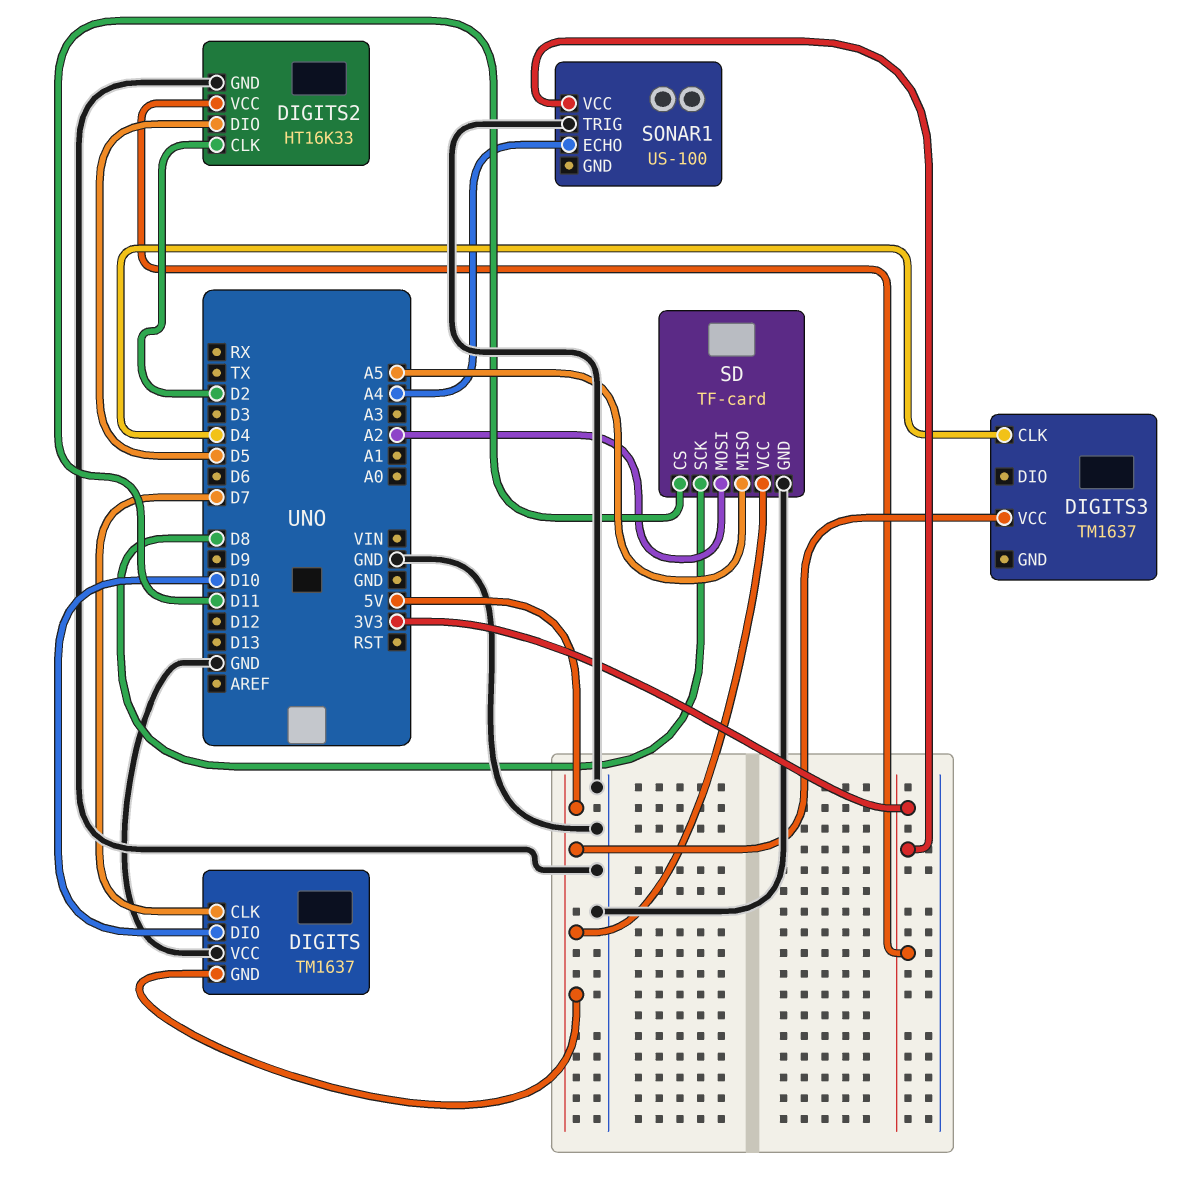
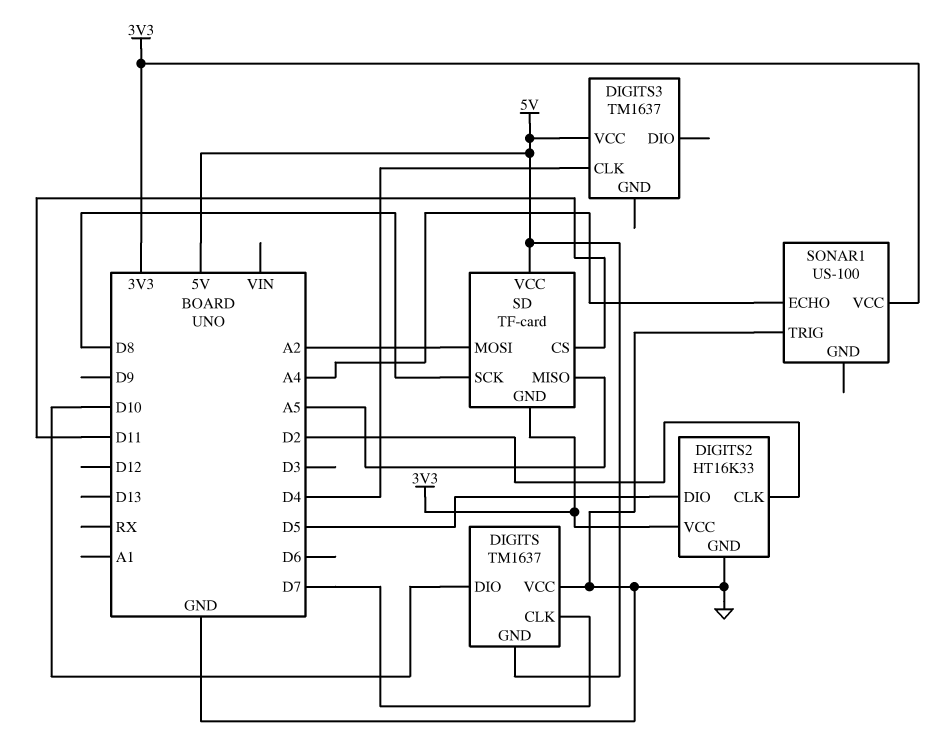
SD pin GND: GND -> 3V3

